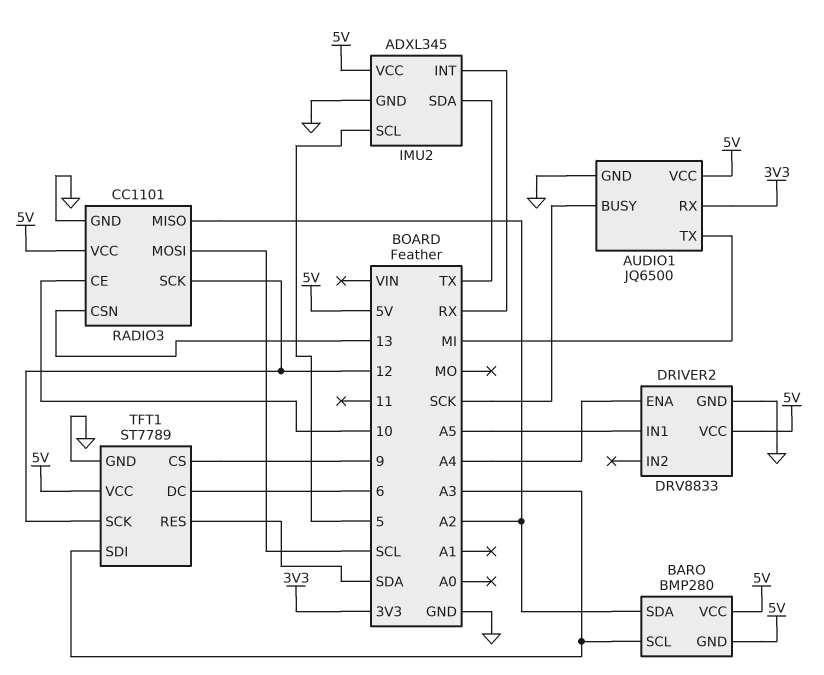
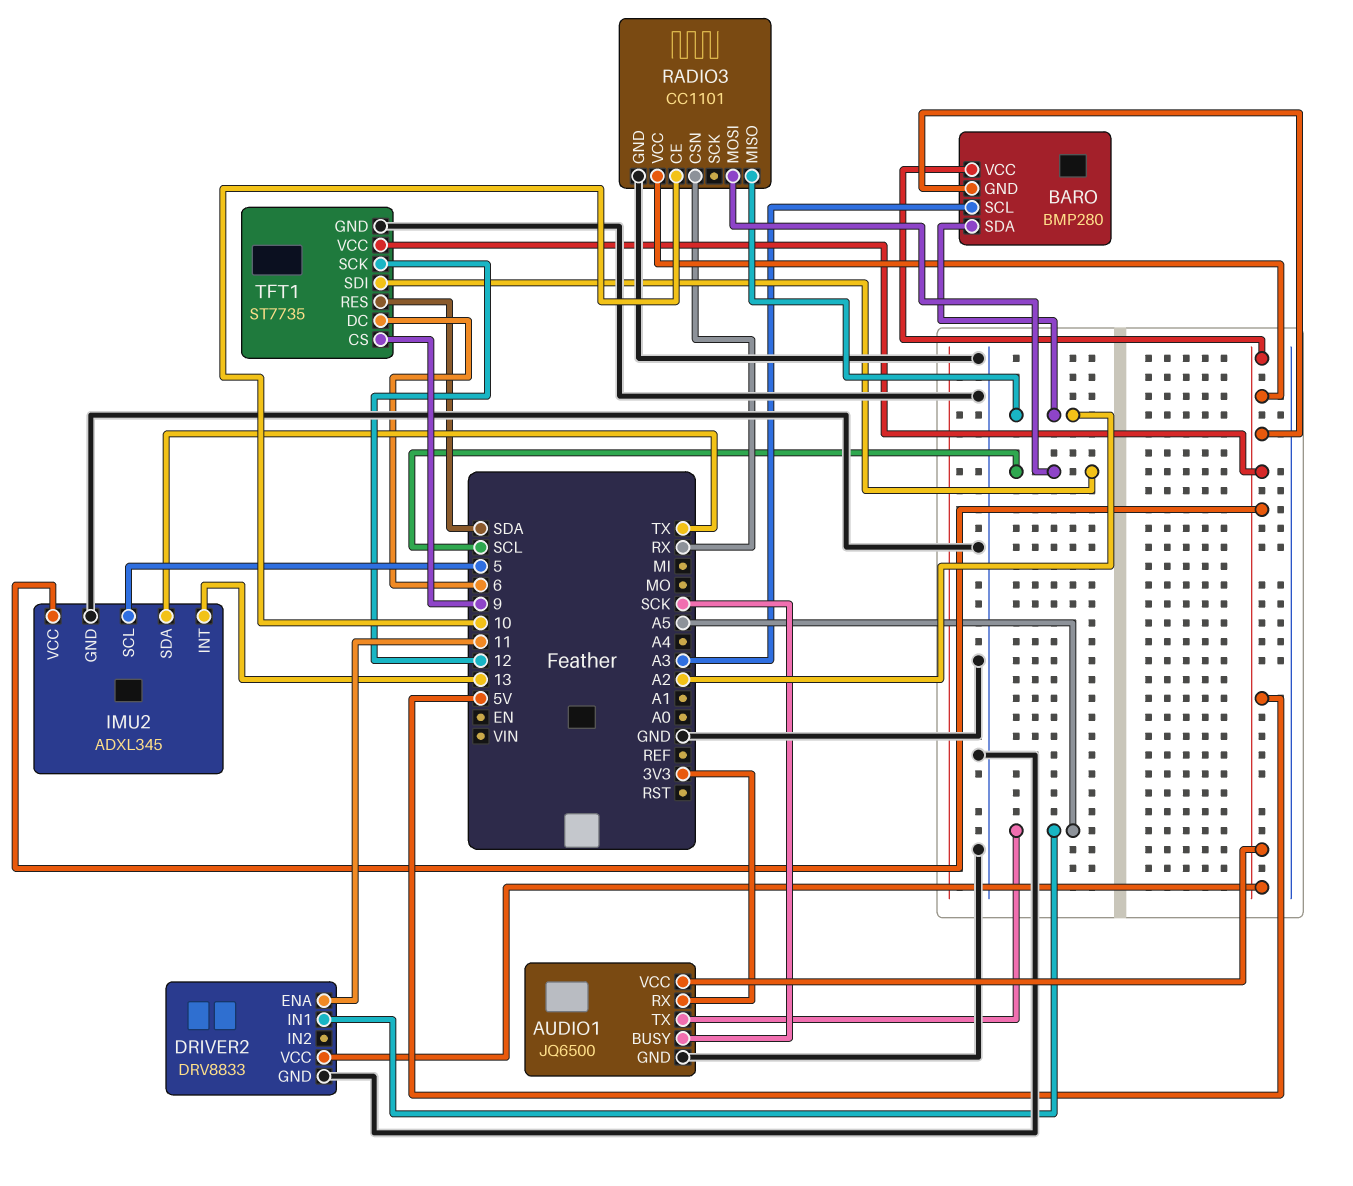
AUDIO1 pin TX: MI -> A5
DRIVER2 pin ENA: A4 -> 11
IMU2 pin INT: RX -> 13
RADIO3 pin CSN: 13 -> RX
RADIO3 pin SCK: 12 -> none
TFT1: ST7789 -> ST7735
TFT1 pin SDI: A3 -> SCL

